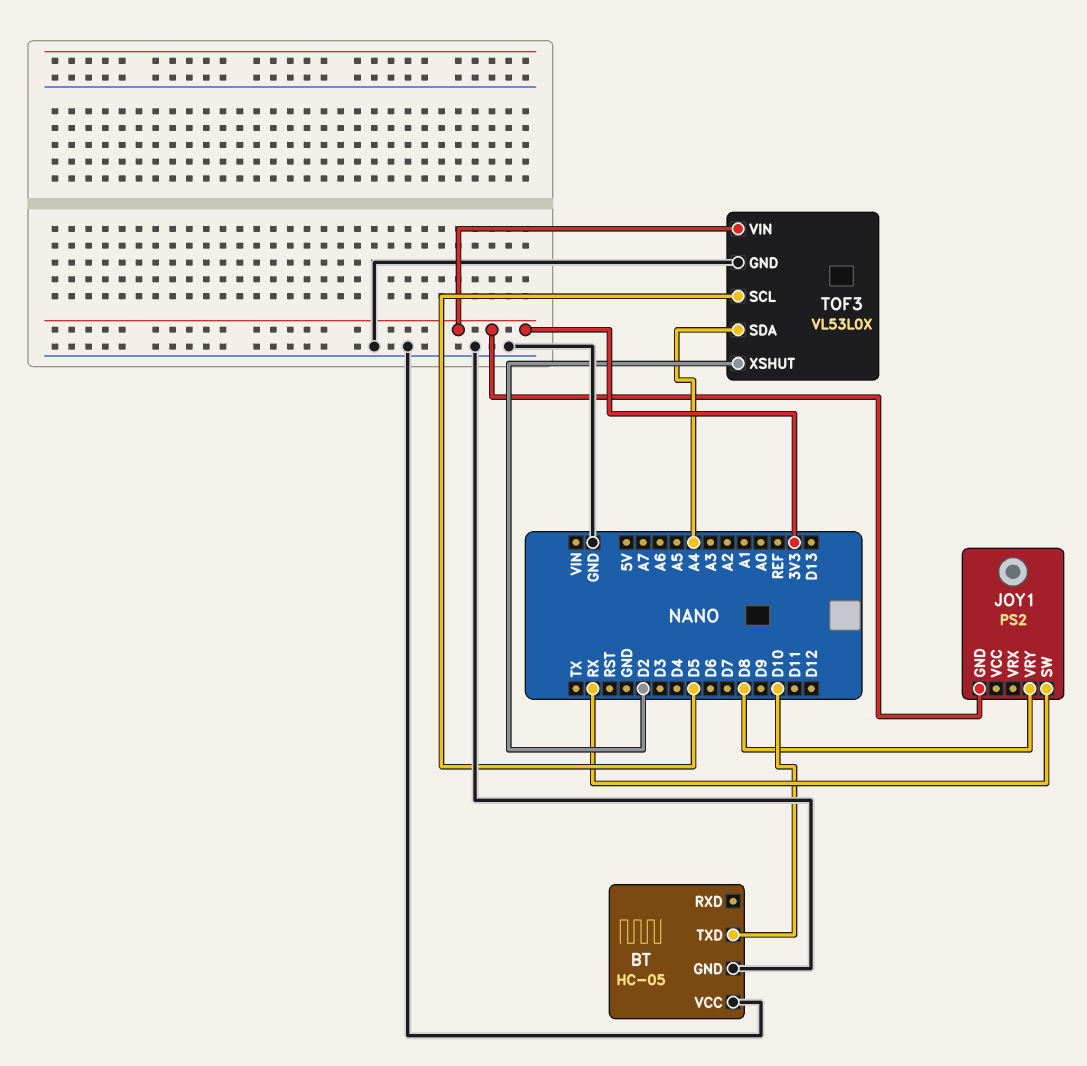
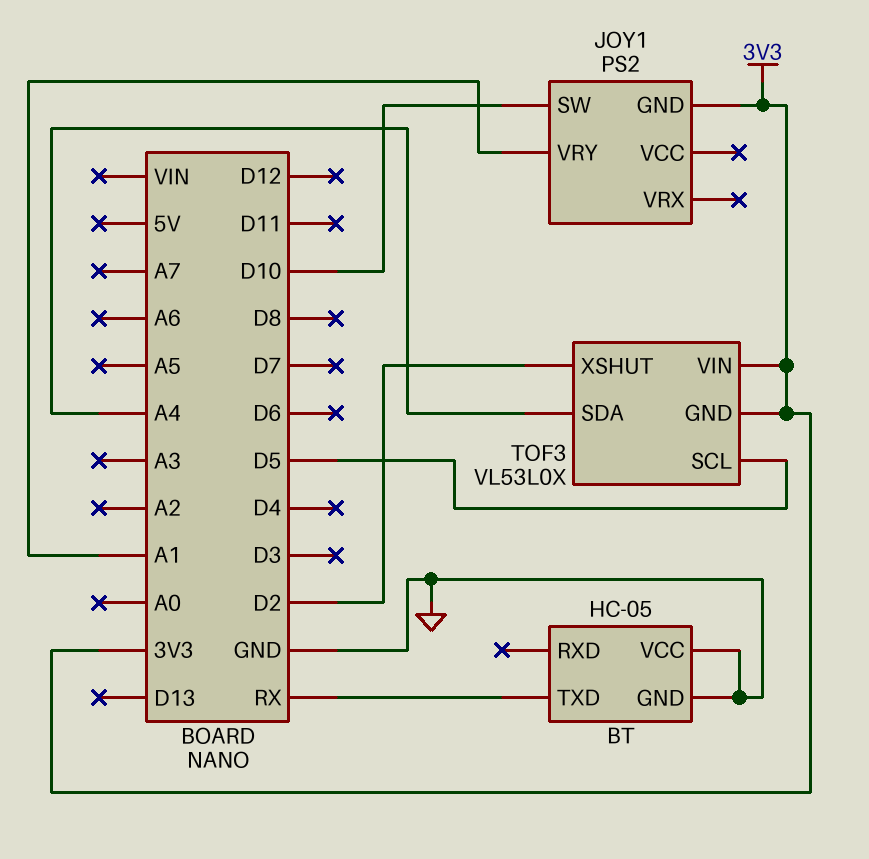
BT pin TXD: D10 -> RX
JOY1 pin SW: RX -> D10
JOY1 pin VRY: D8 -> A1
TOF3 pin GND: GND -> 3V3

